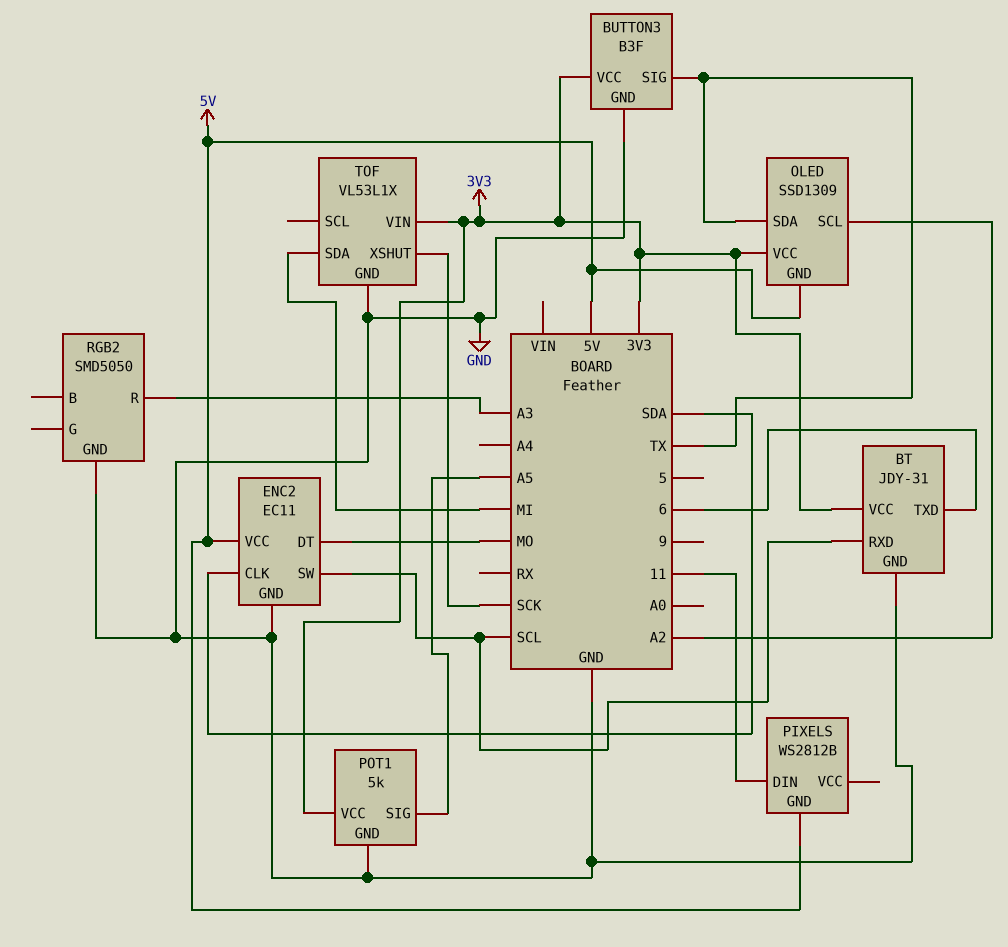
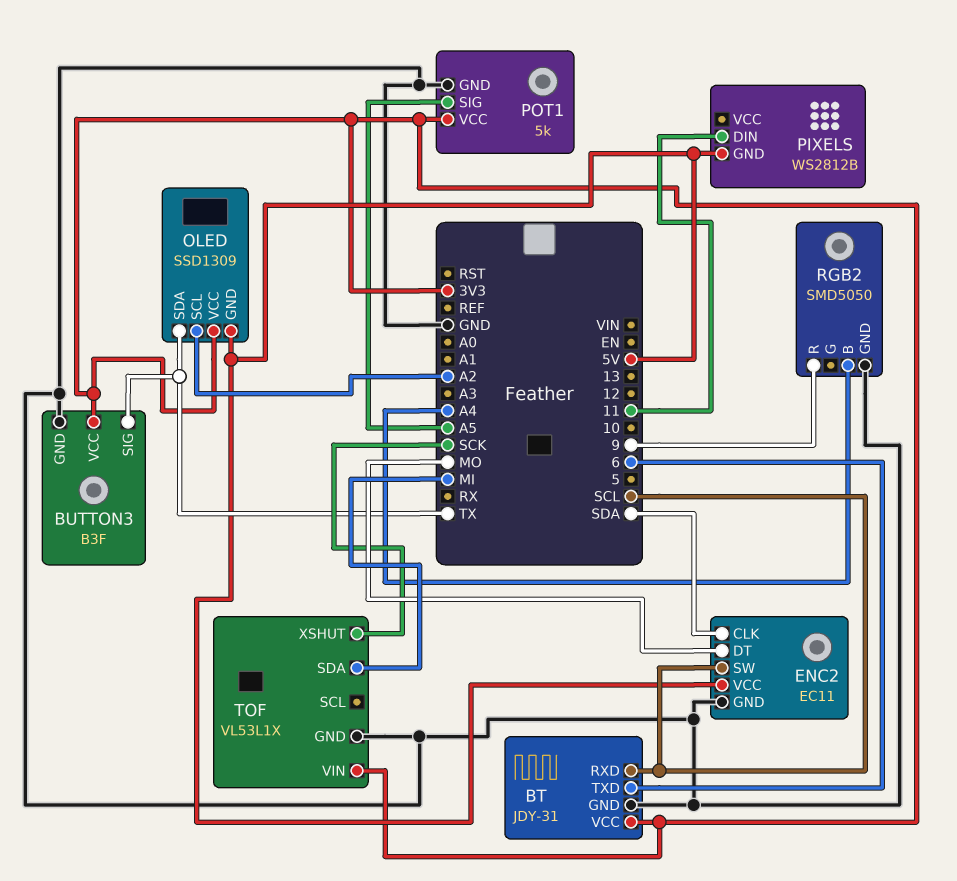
RGB2 pin B: none -> A4
RGB2 pin R: A3 -> 9

